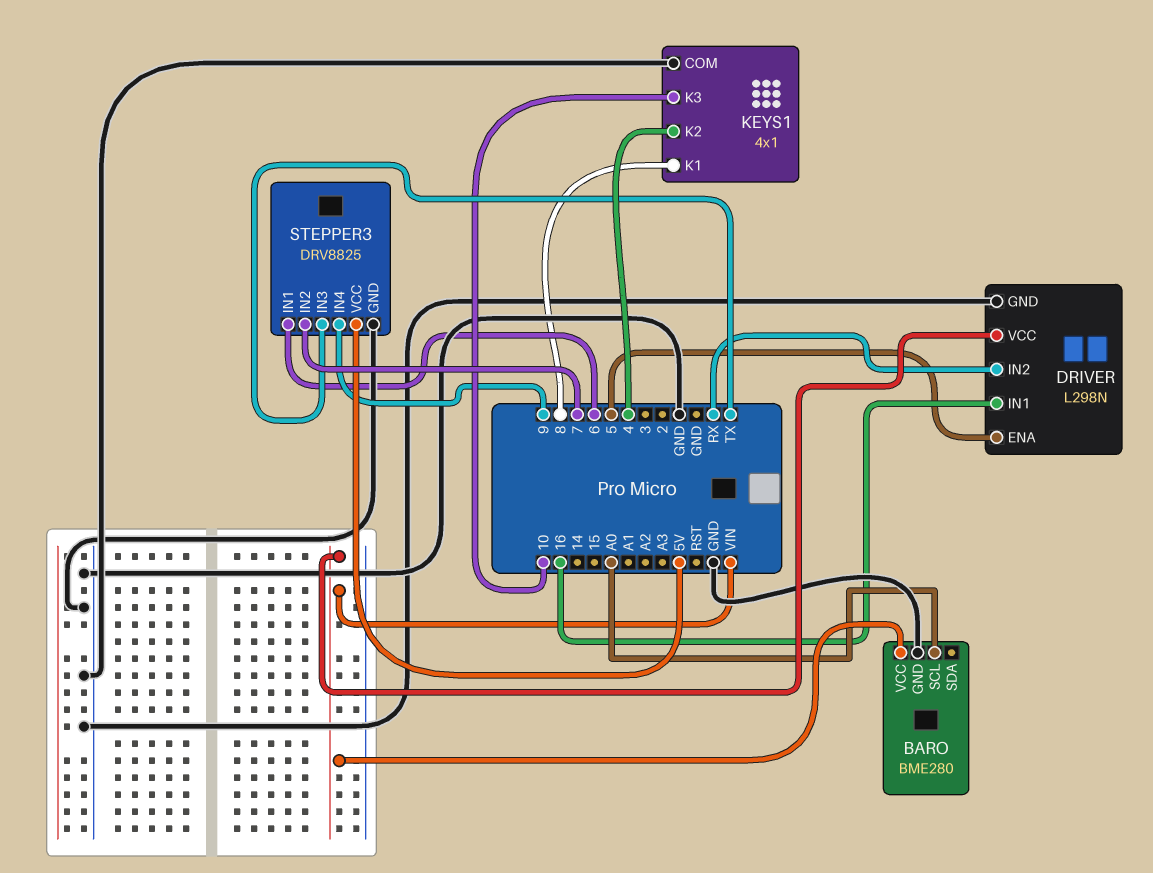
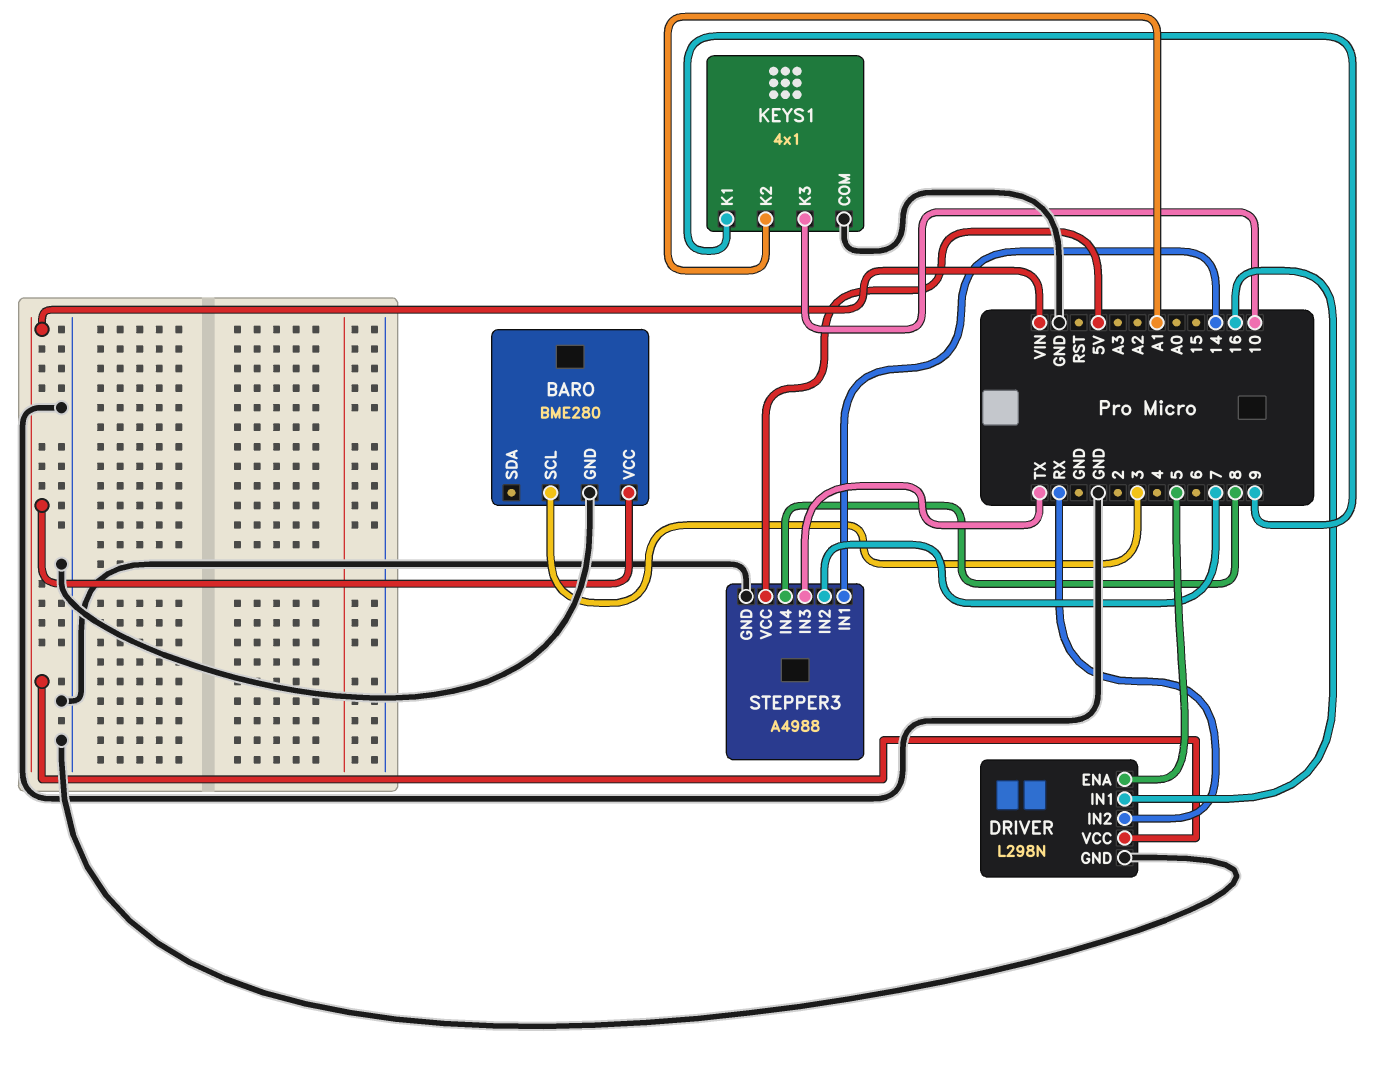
BARO pin SCL: A0 -> 3
KEYS1 pin K1: 8 -> 9
KEYS1 pin K2: 4 -> A1
STEPPER3: DRV8825 -> A4988
STEPPER3 pin IN1: 6 -> 14
STEPPER3 pin IN4: 9 -> 8

